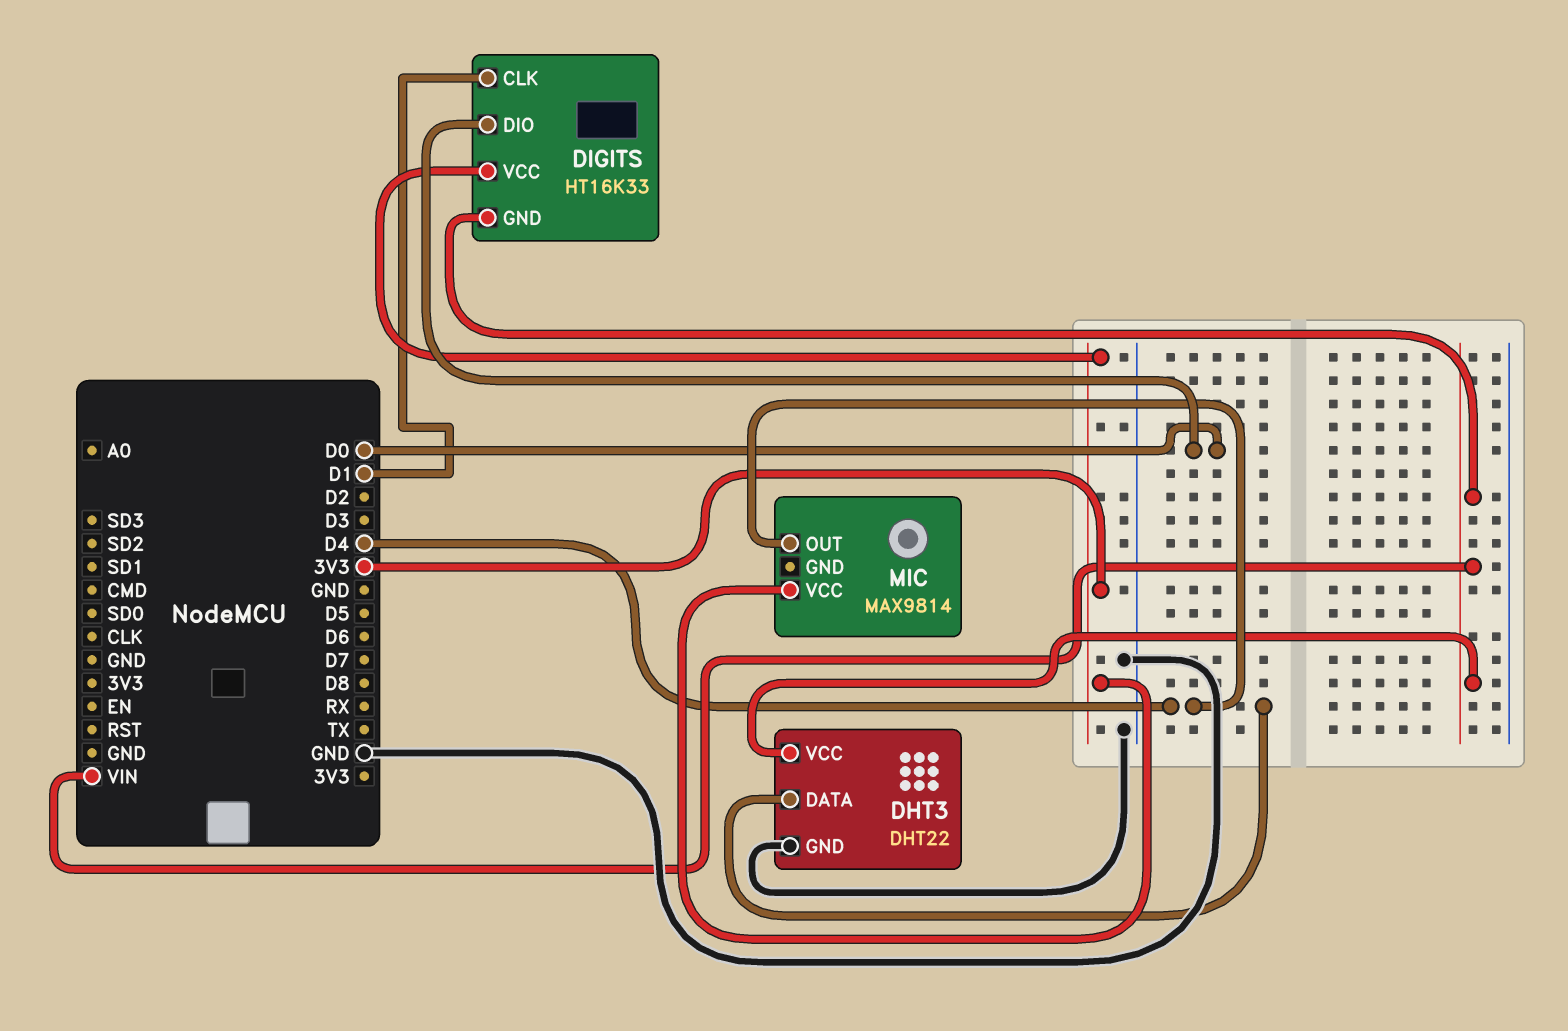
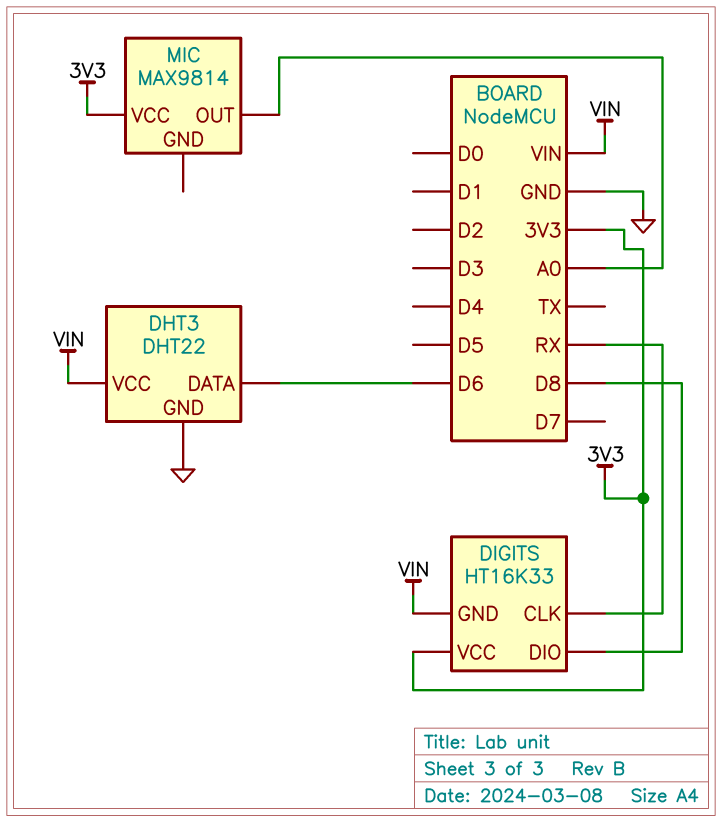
DHT3 pin DATA: D4 -> D6
DIGITS pin CLK: D1 -> RX
DIGITS pin DIO: D0 -> D8
MIC pin OUT: D4 -> A0

